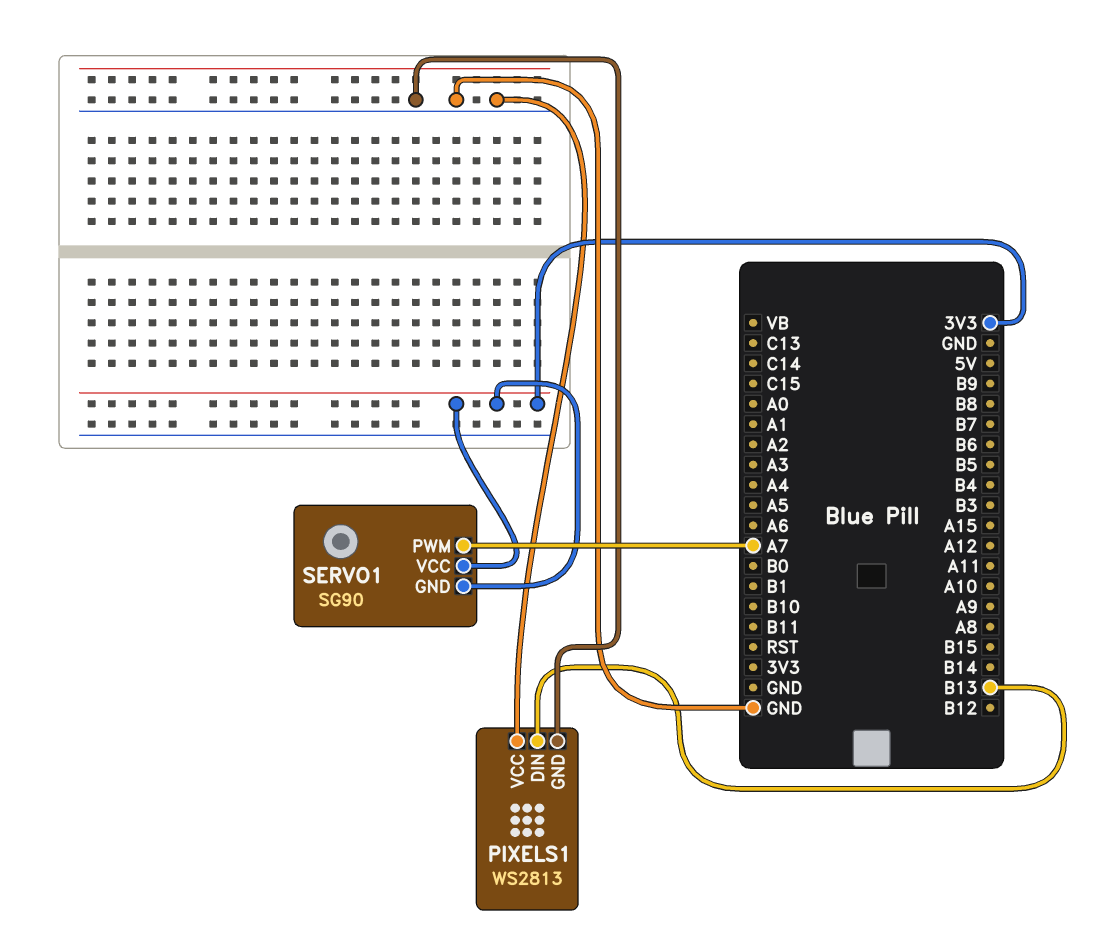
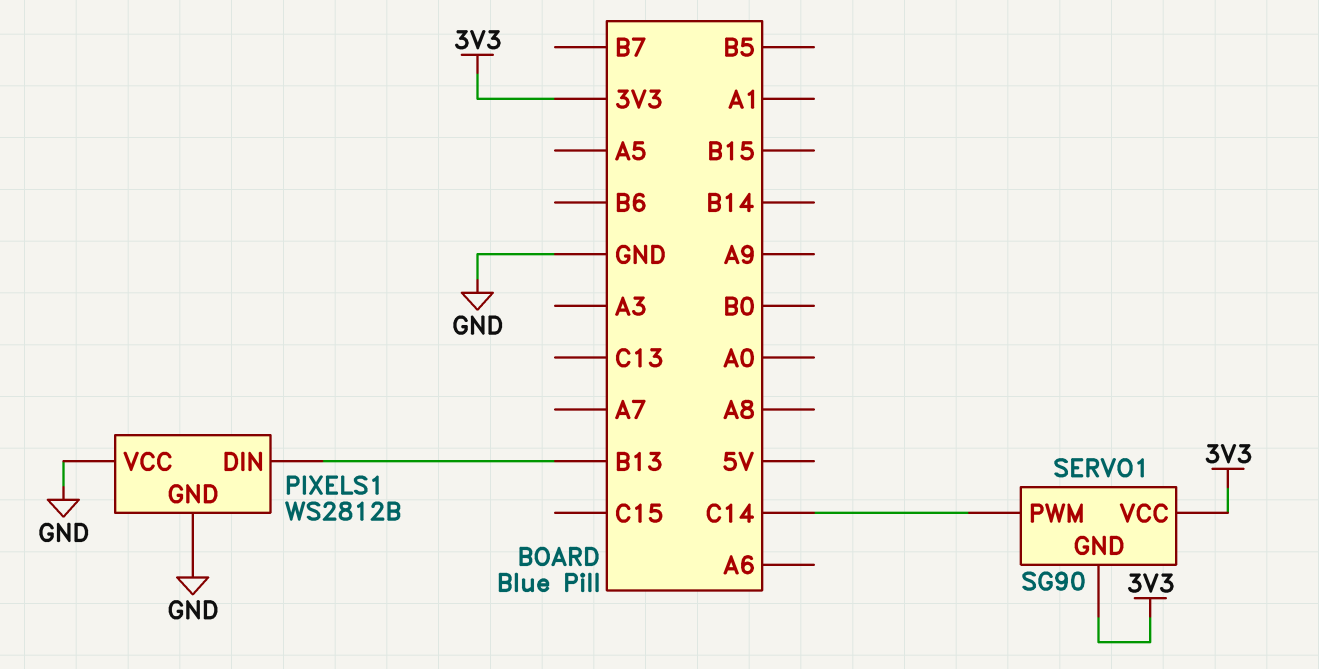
PIXELS1: WS2813 -> WS2812B
SERVO1 pin PWM: A7 -> C14

